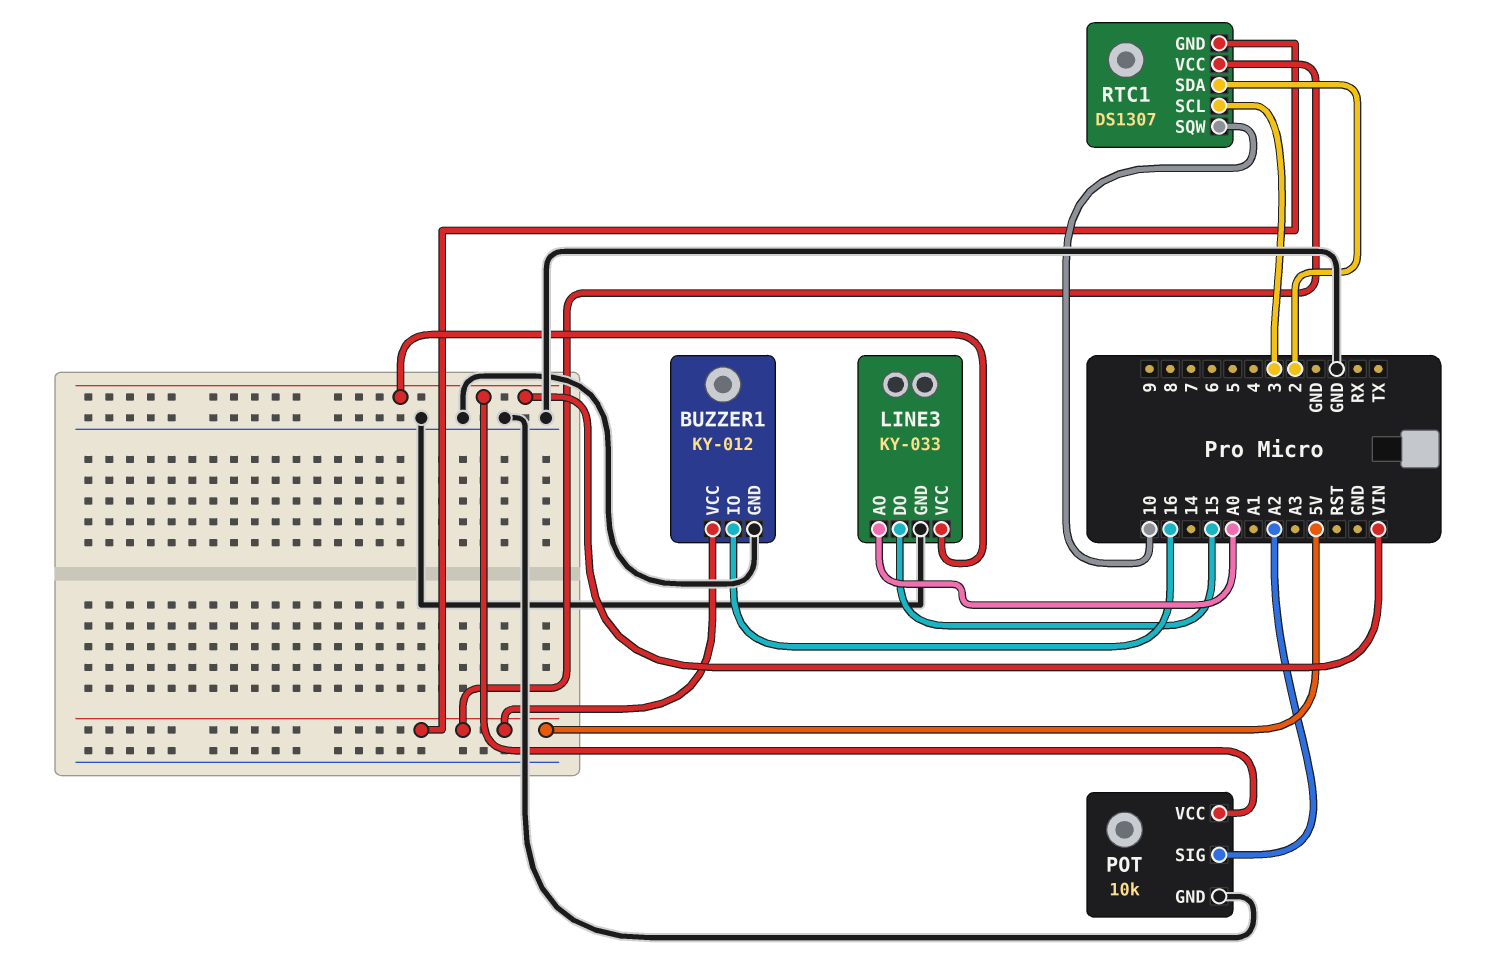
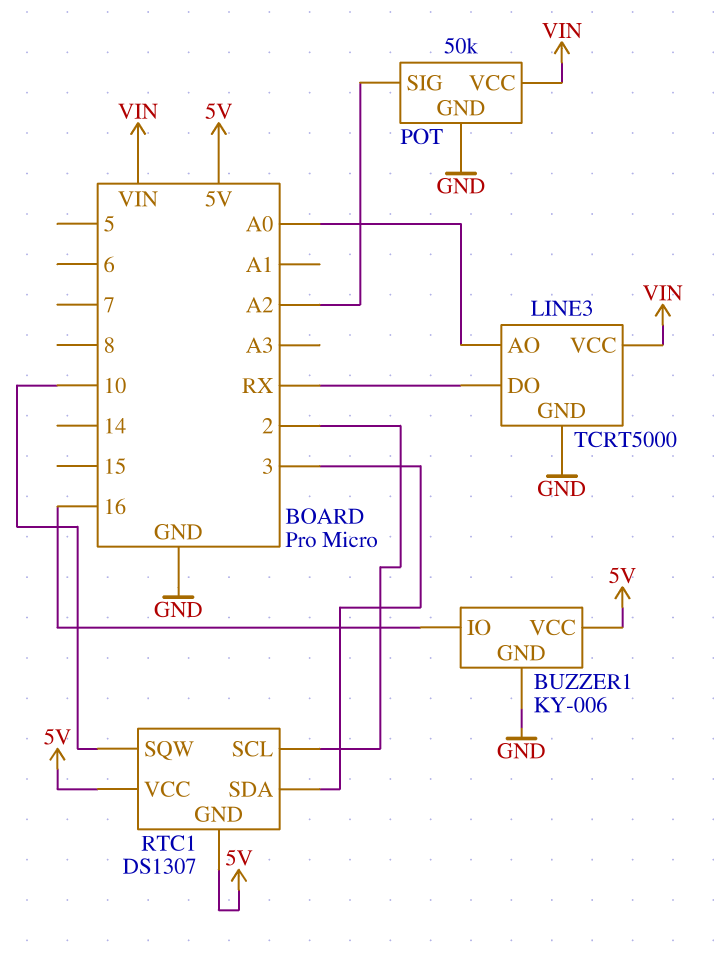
BUZZER1: KY-012 -> KY-006
LINE3: KY-033 -> TCRT5000
LINE3 pin DO: 15 -> RX
POT: 10k -> 50k
RTC1 pin SCL: 3 -> 2
RTC1 pin SDA: 2 -> 3

